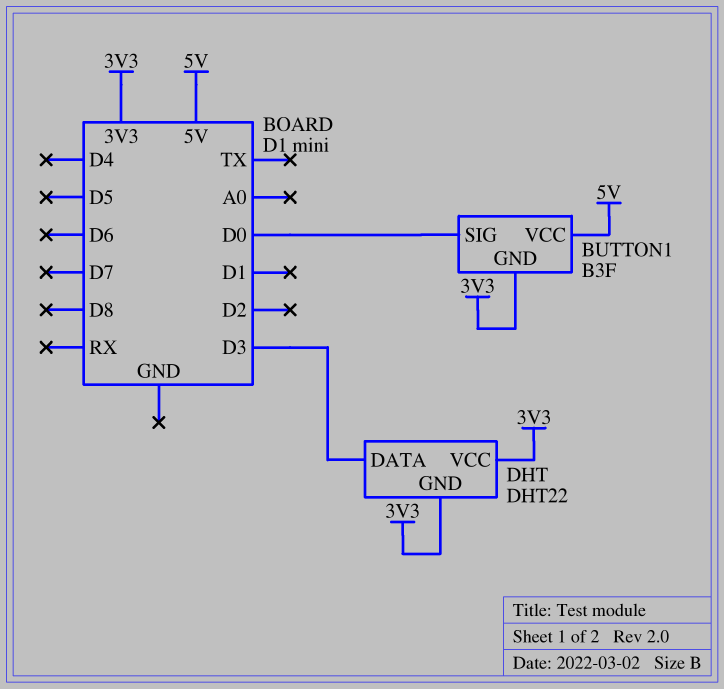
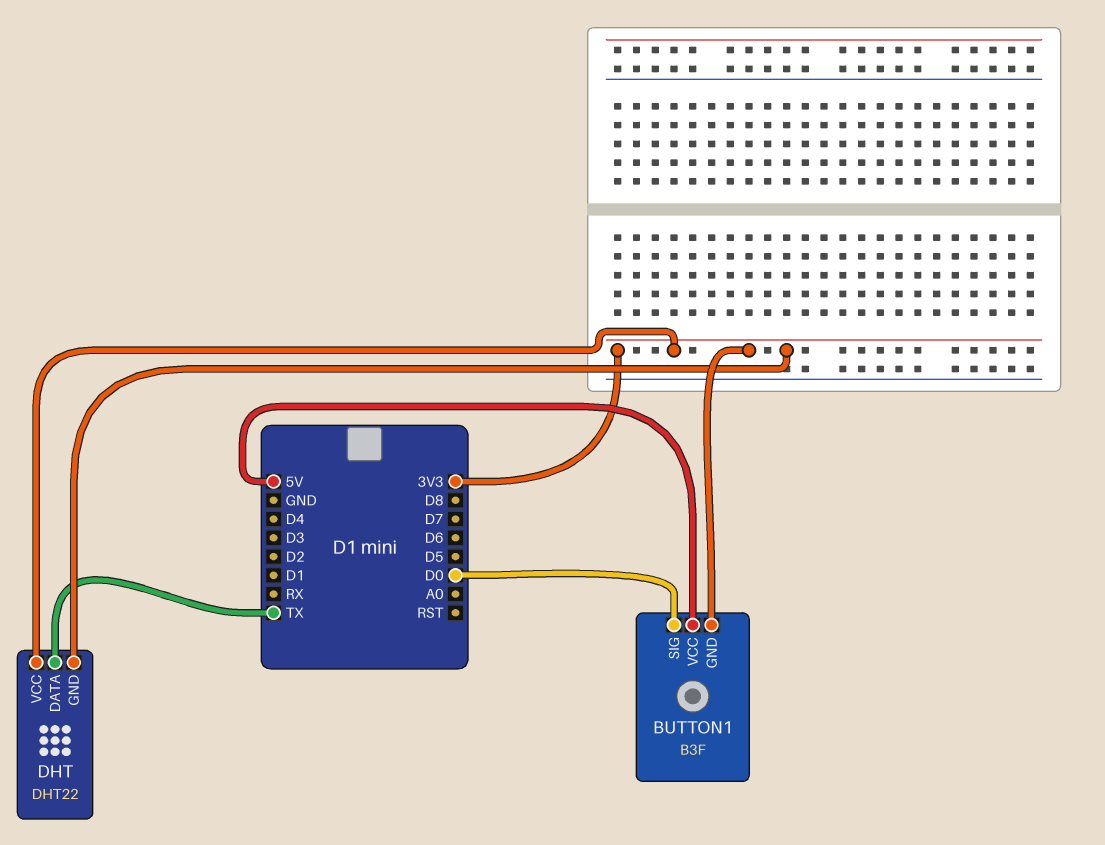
DHT pin DATA: D3 -> TX

